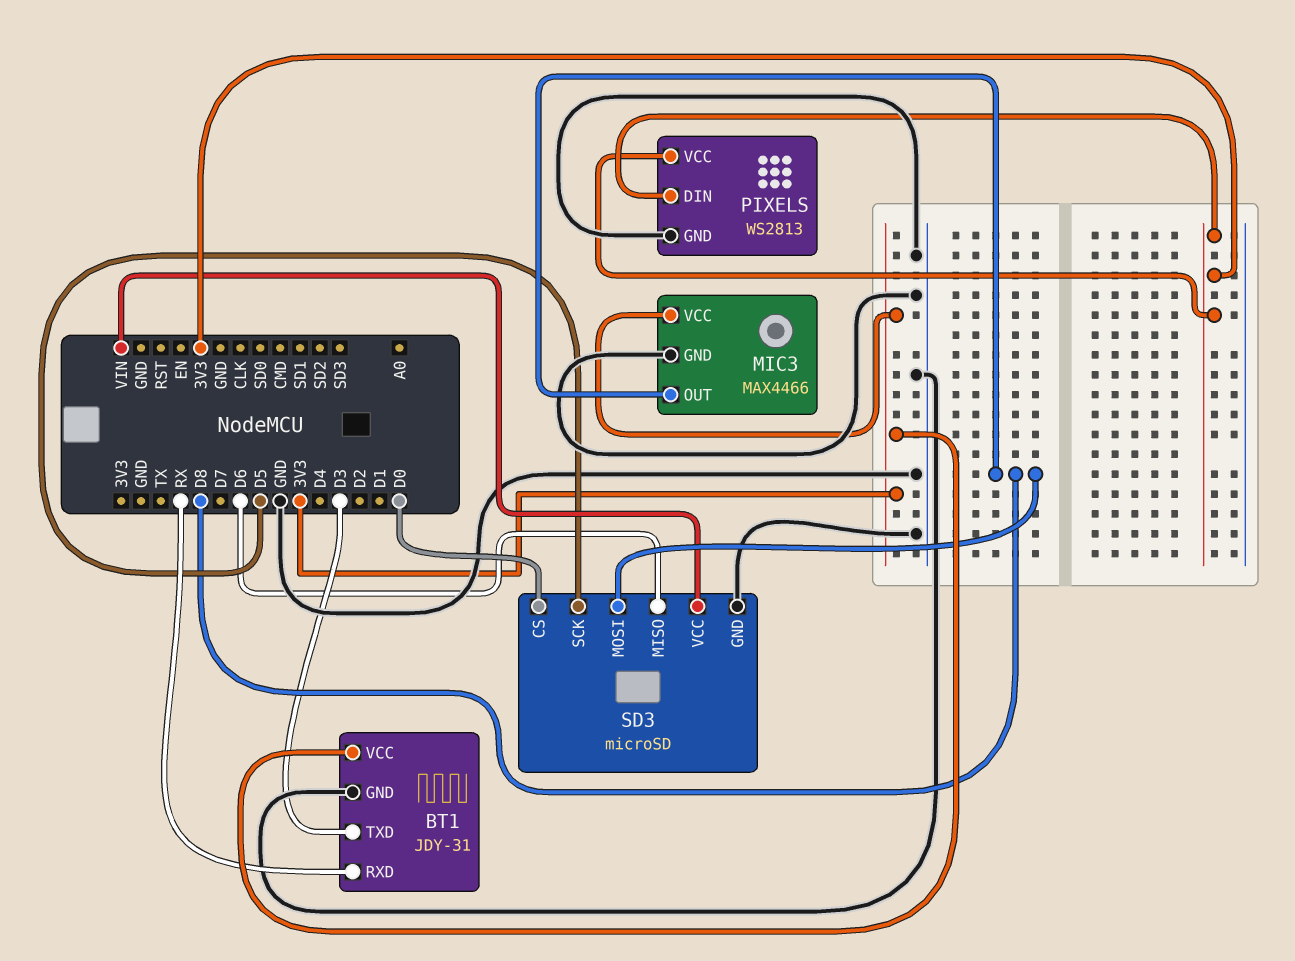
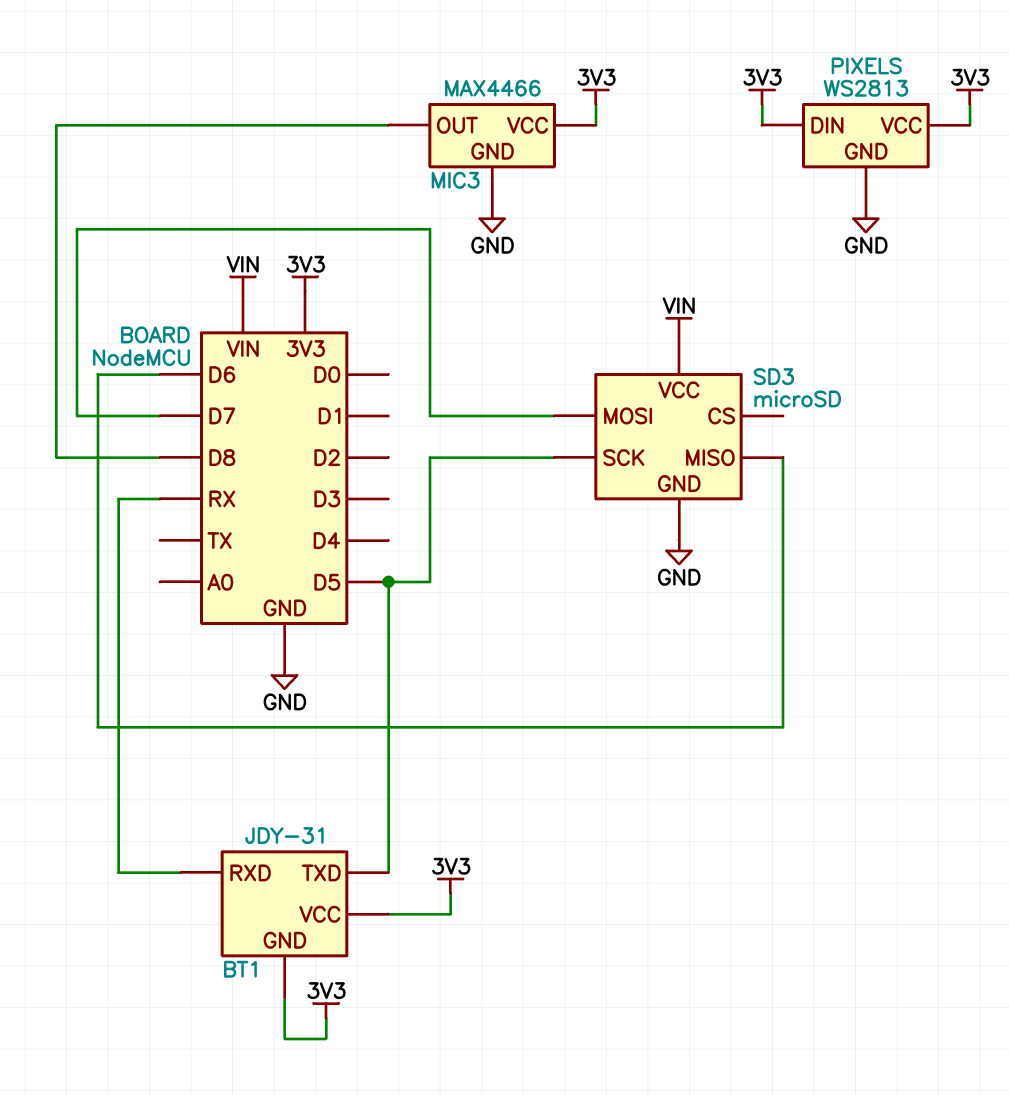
BT1 pin GND: GND -> 3V3
BT1 pin TXD: D3 -> D5
SD3 pin CS: D0 -> none
SD3 pin MOSI: D8 -> D7

